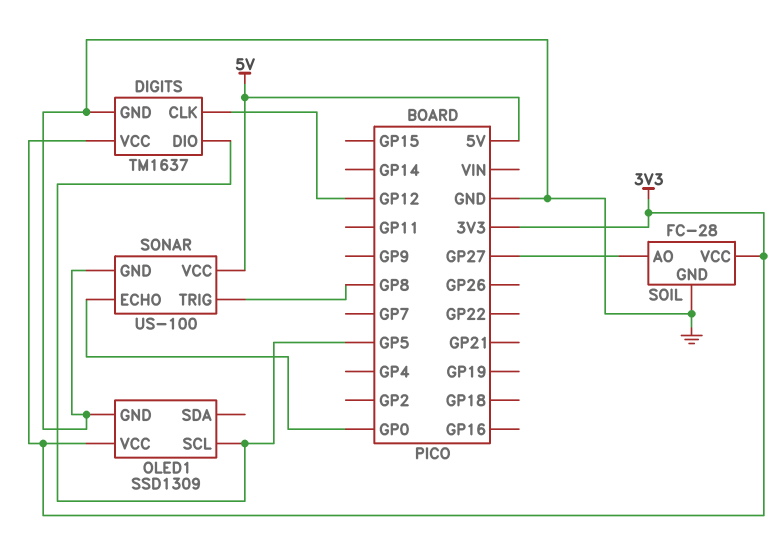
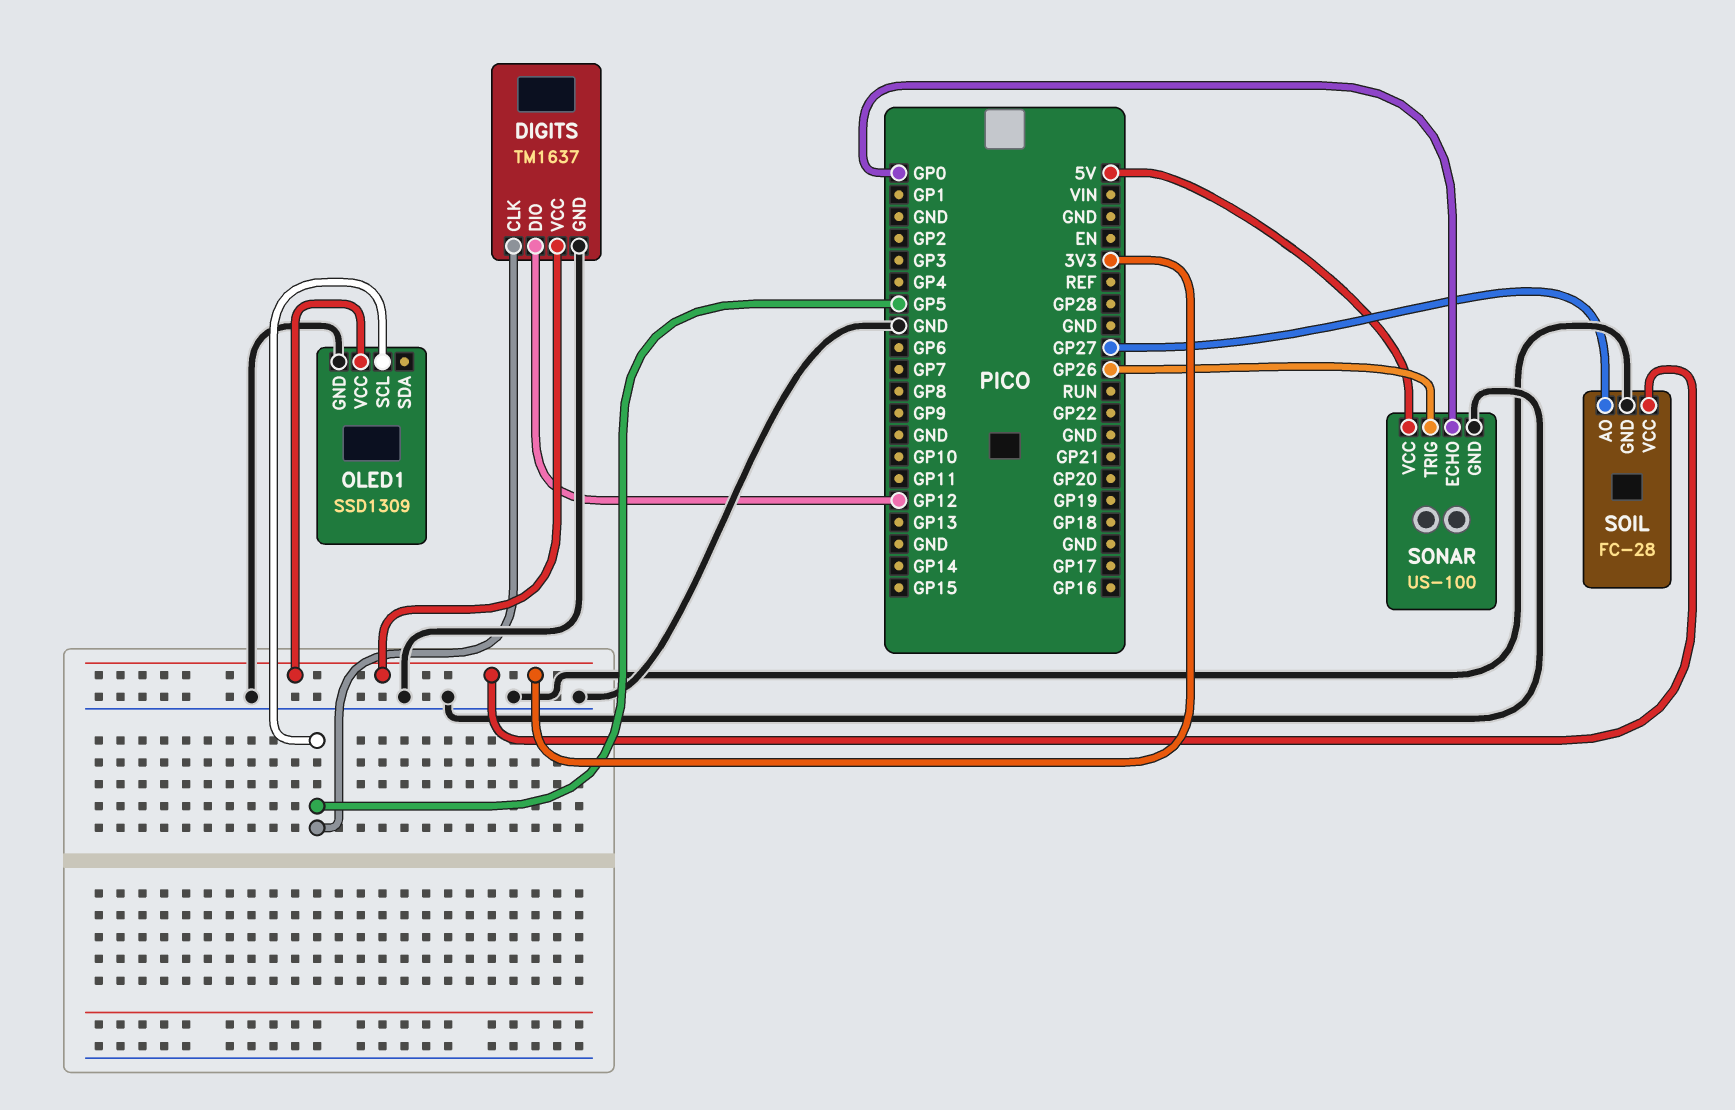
DIGITS pin CLK: GP12 -> GP5
DIGITS pin DIO: GP5 -> GP12
SONAR pin TRIG: GP8 -> GP26

